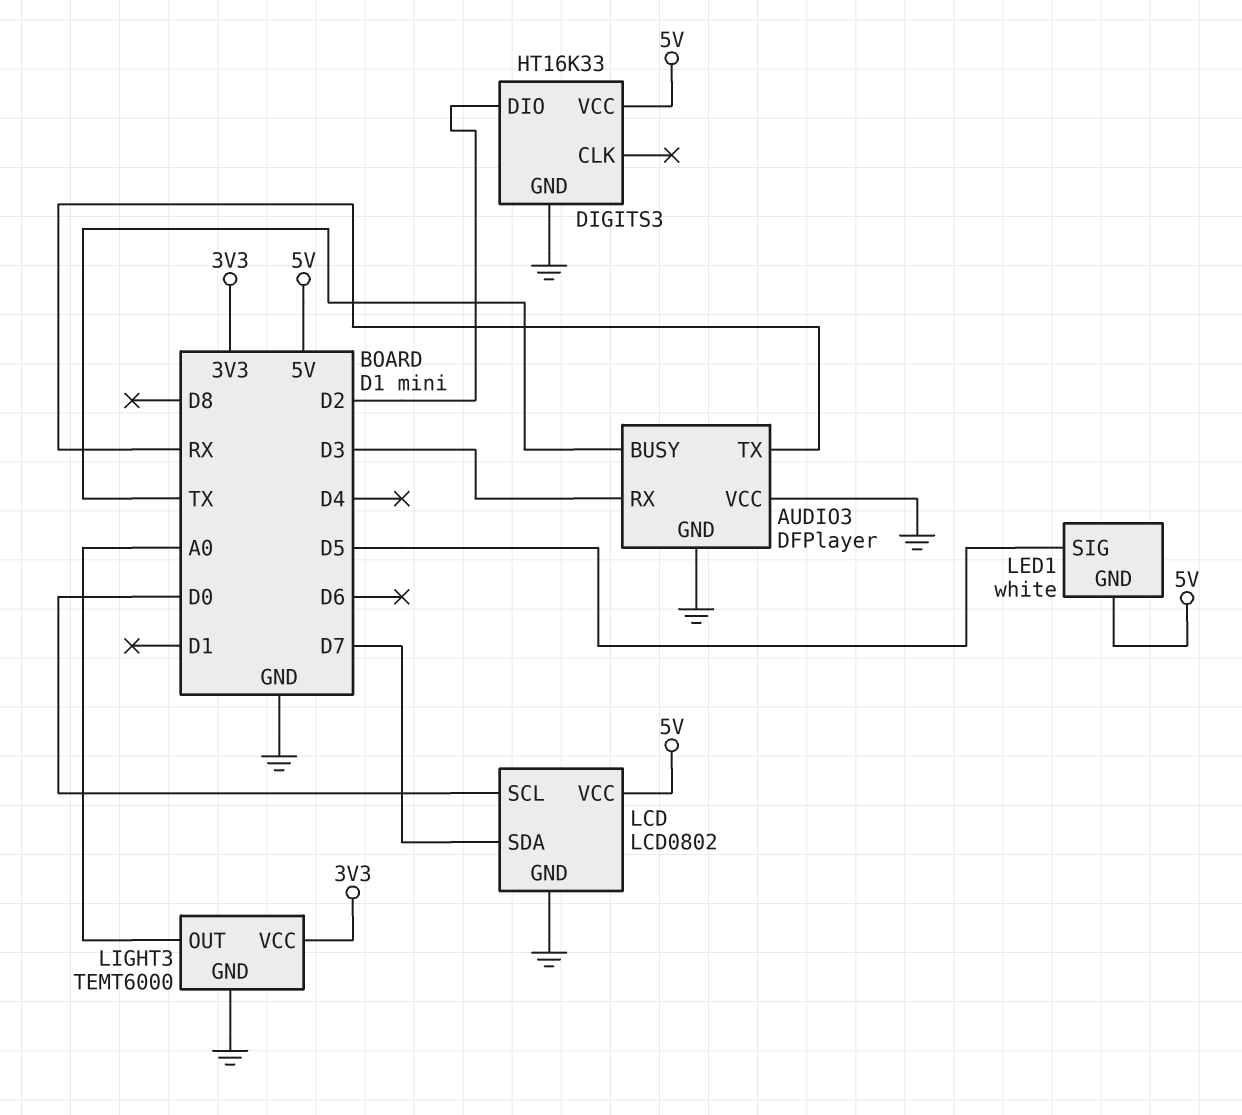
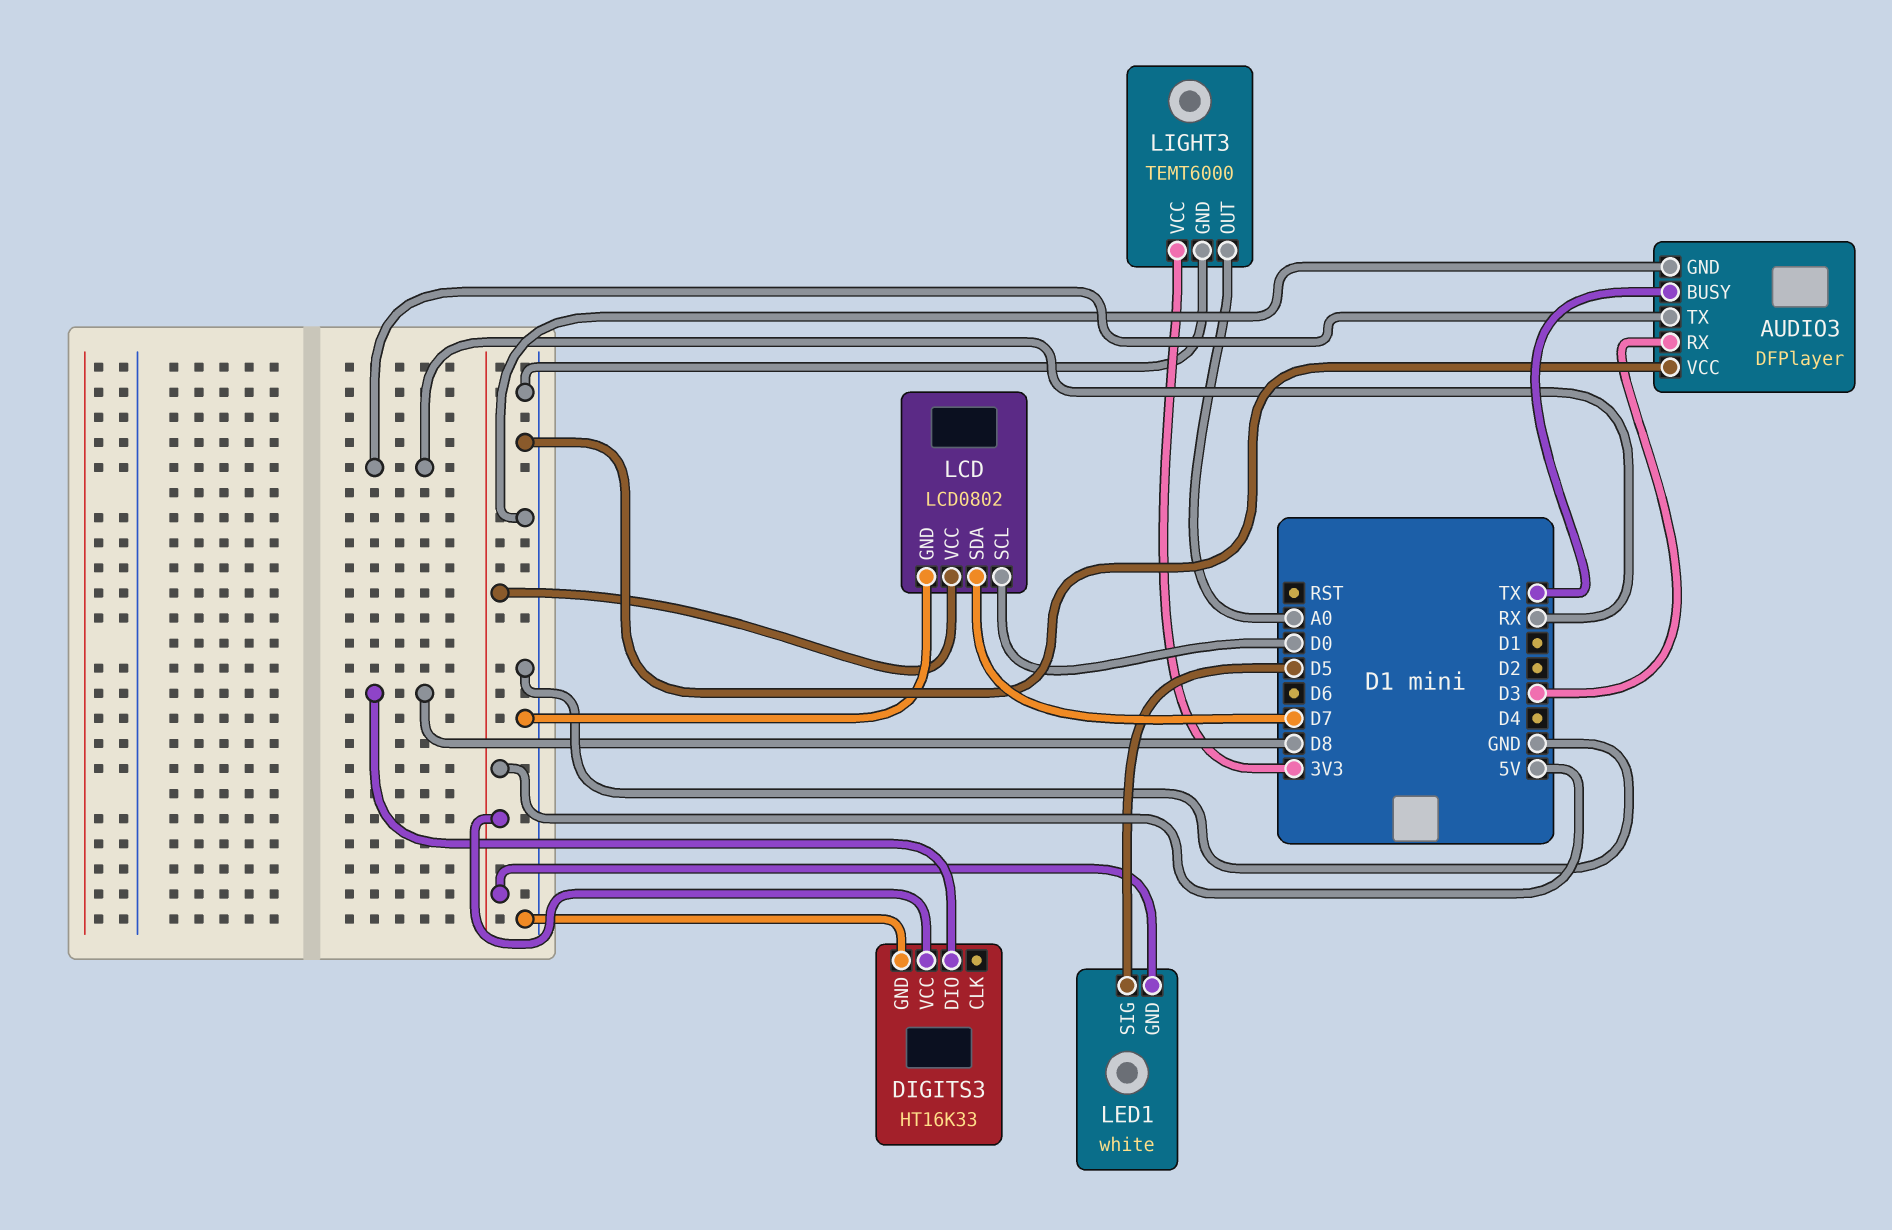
DIGITS3 pin DIO: D2 -> D8

